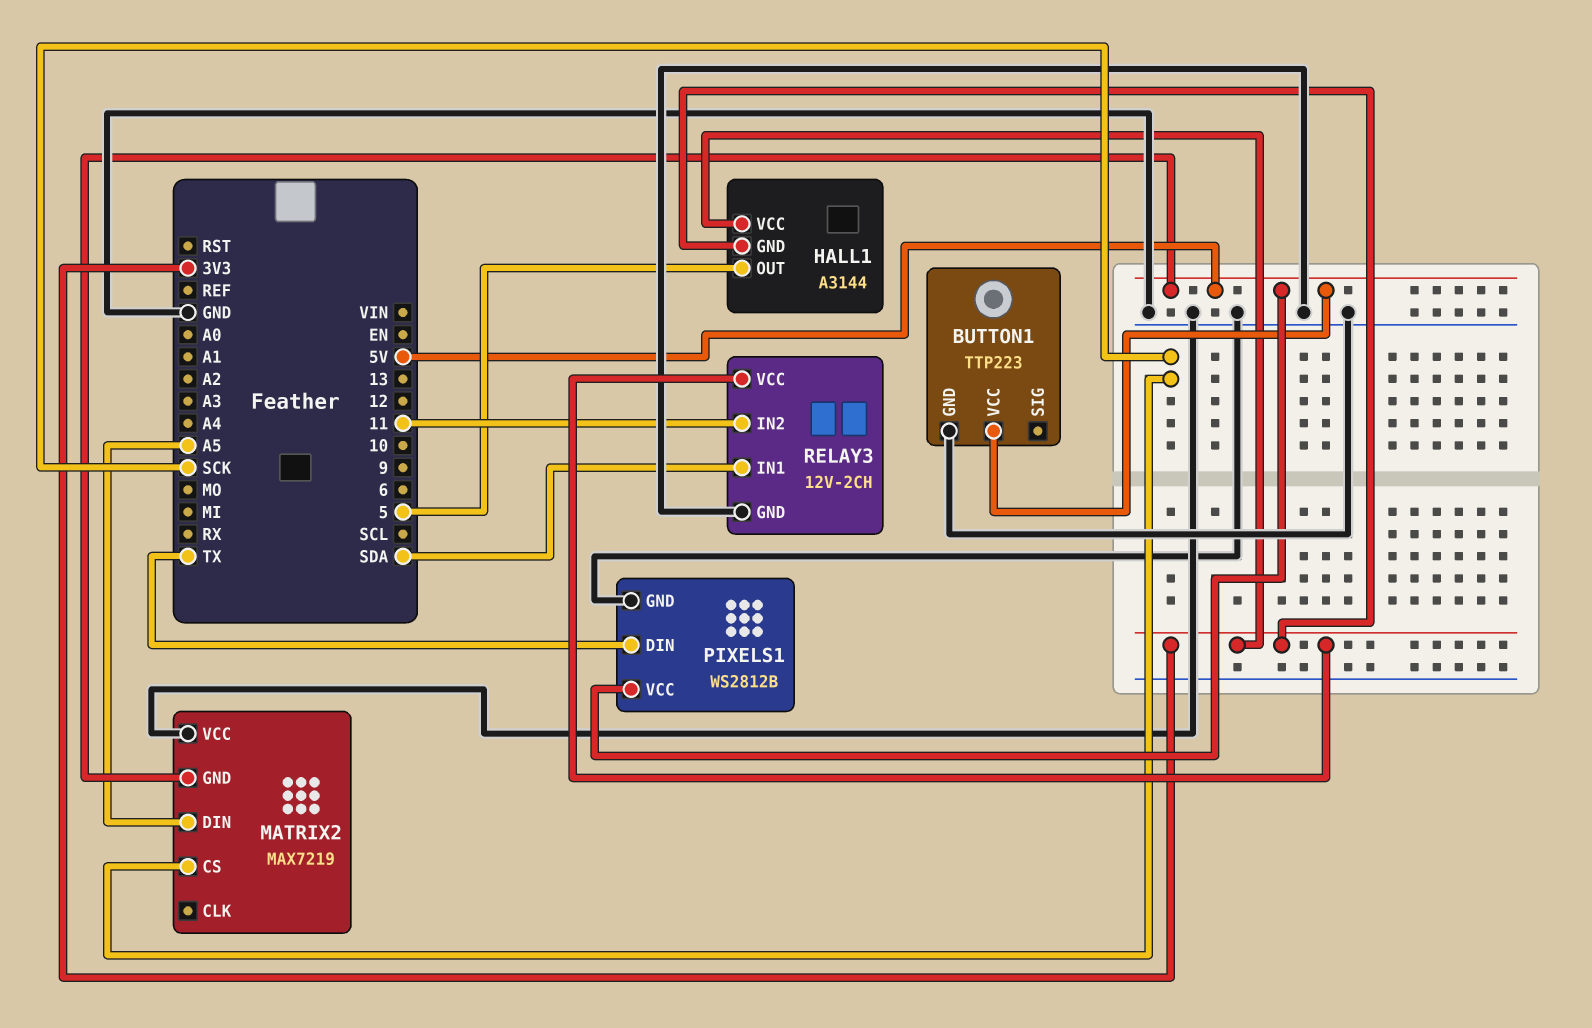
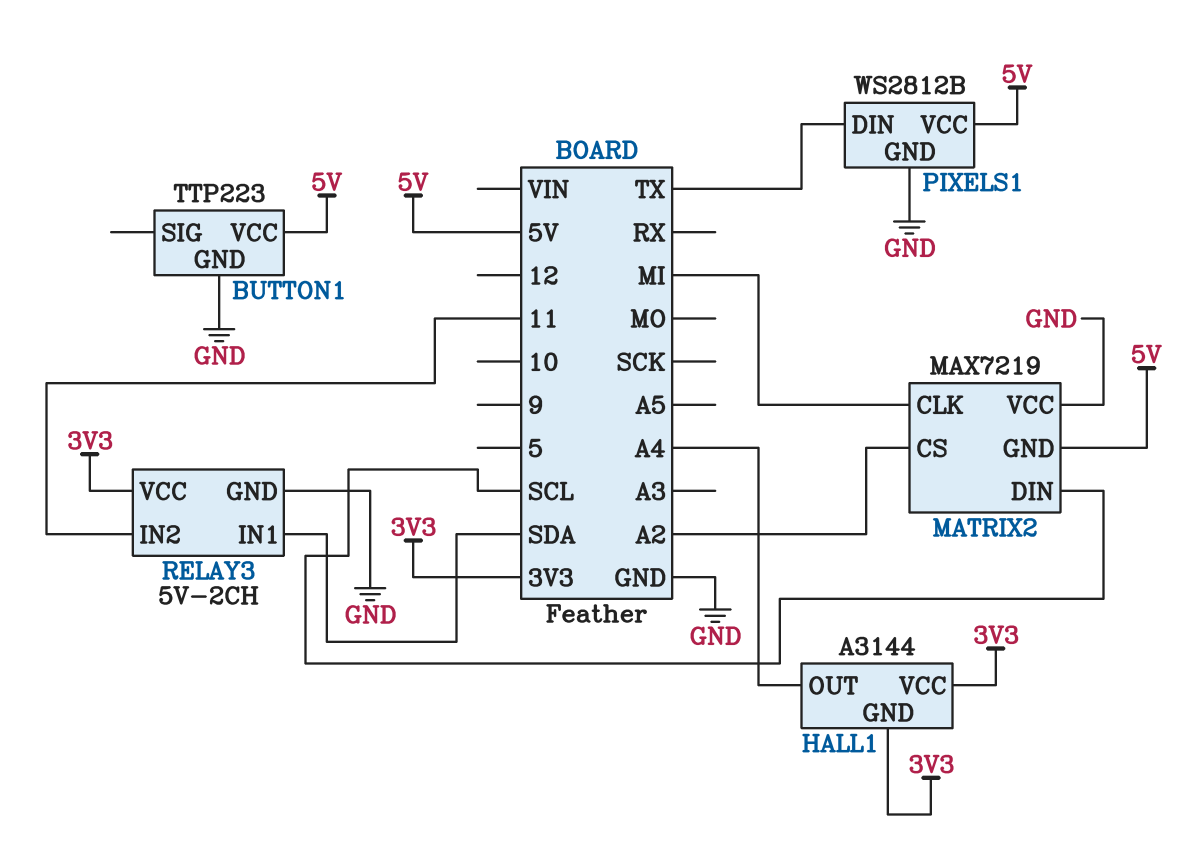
HALL1 pin OUT: 5 -> A4
MATRIX2 pin CLK: none -> MI
MATRIX2 pin CS: SCK -> A2
MATRIX2 pin DIN: A5 -> SCL
RELAY3: 12V-2CH -> 5V-2CH

